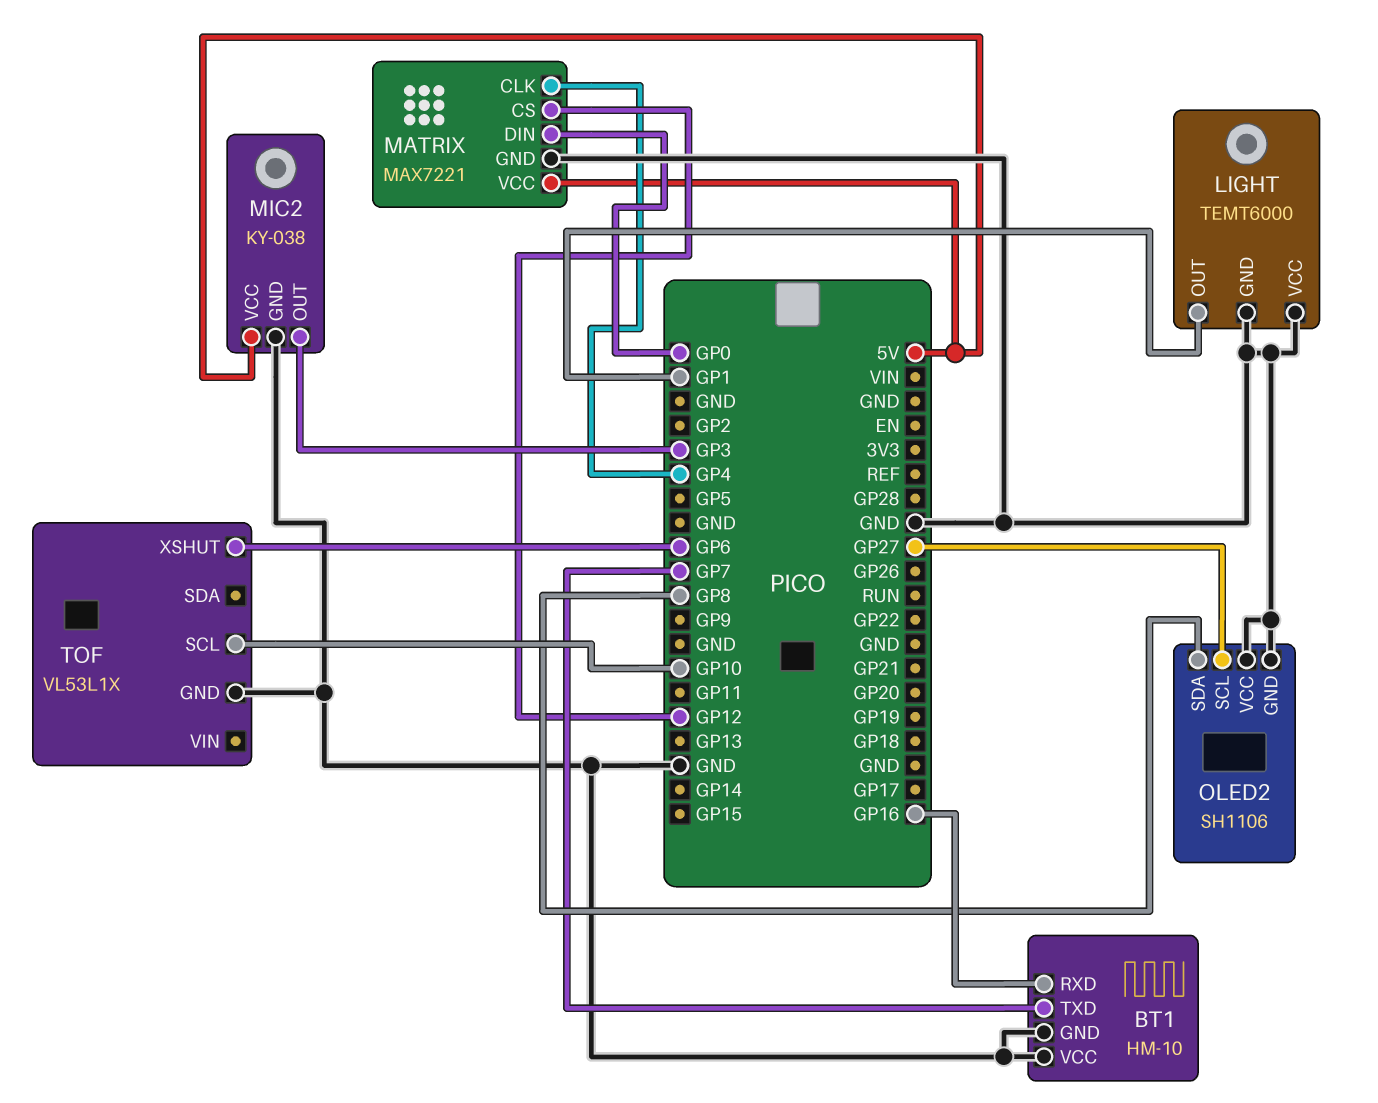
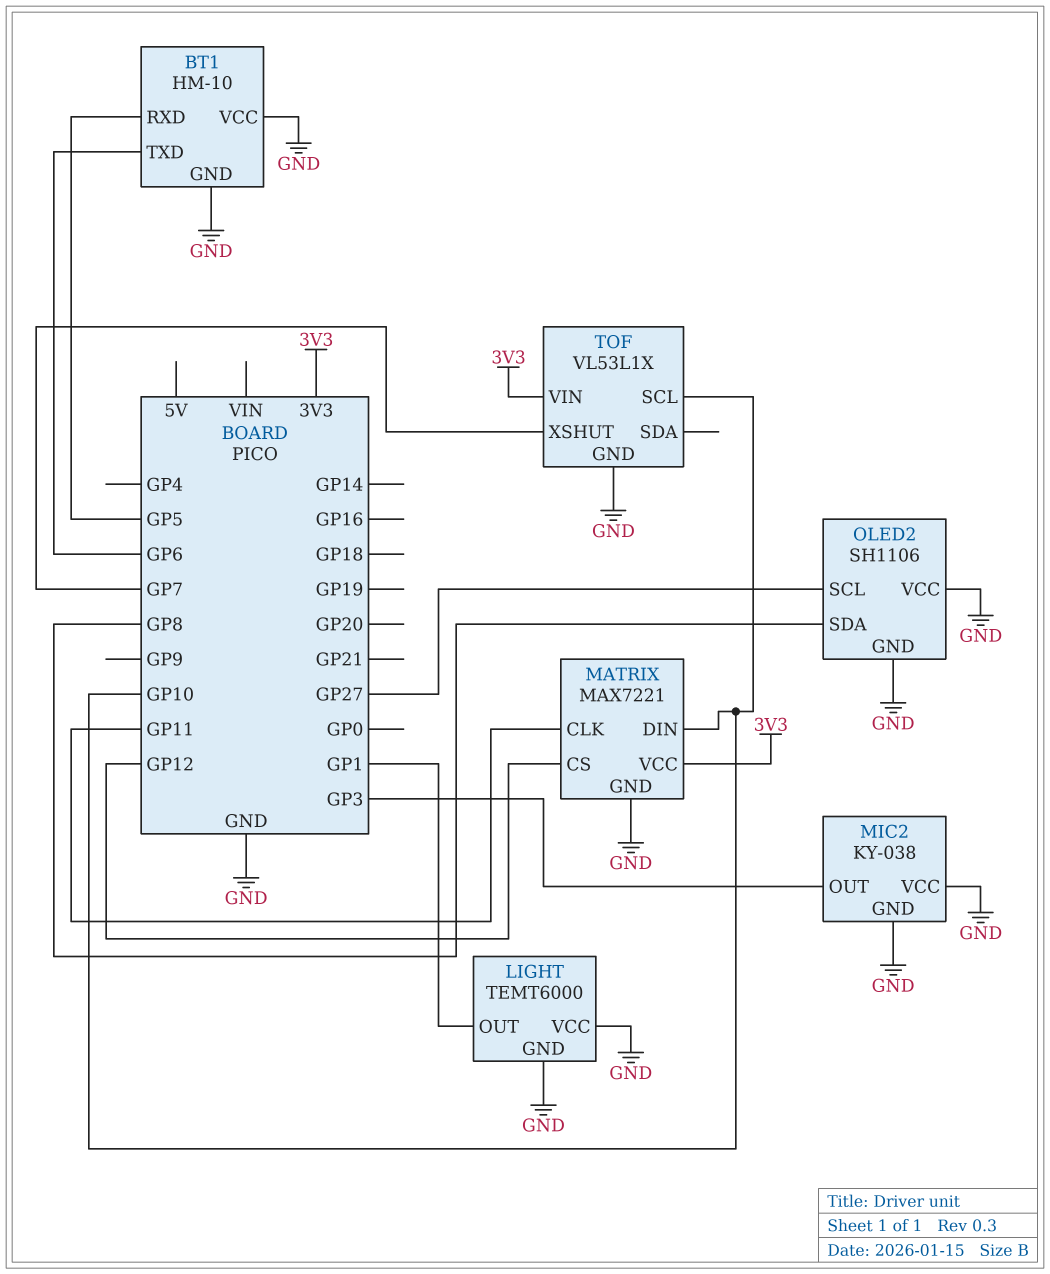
BT1 pin RXD: GP16 -> GP5
BT1 pin TXD: GP7 -> GP6
MATRIX pin CLK: GP4 -> GP11
MATRIX pin DIN: GP0 -> GP10
MATRIX pin VCC: 5V -> 3V3
MIC2 pin VCC: 5V -> GND
TOF pin VIN: none -> 3V3
TOF pin XSHUT: GP6 -> GP7

